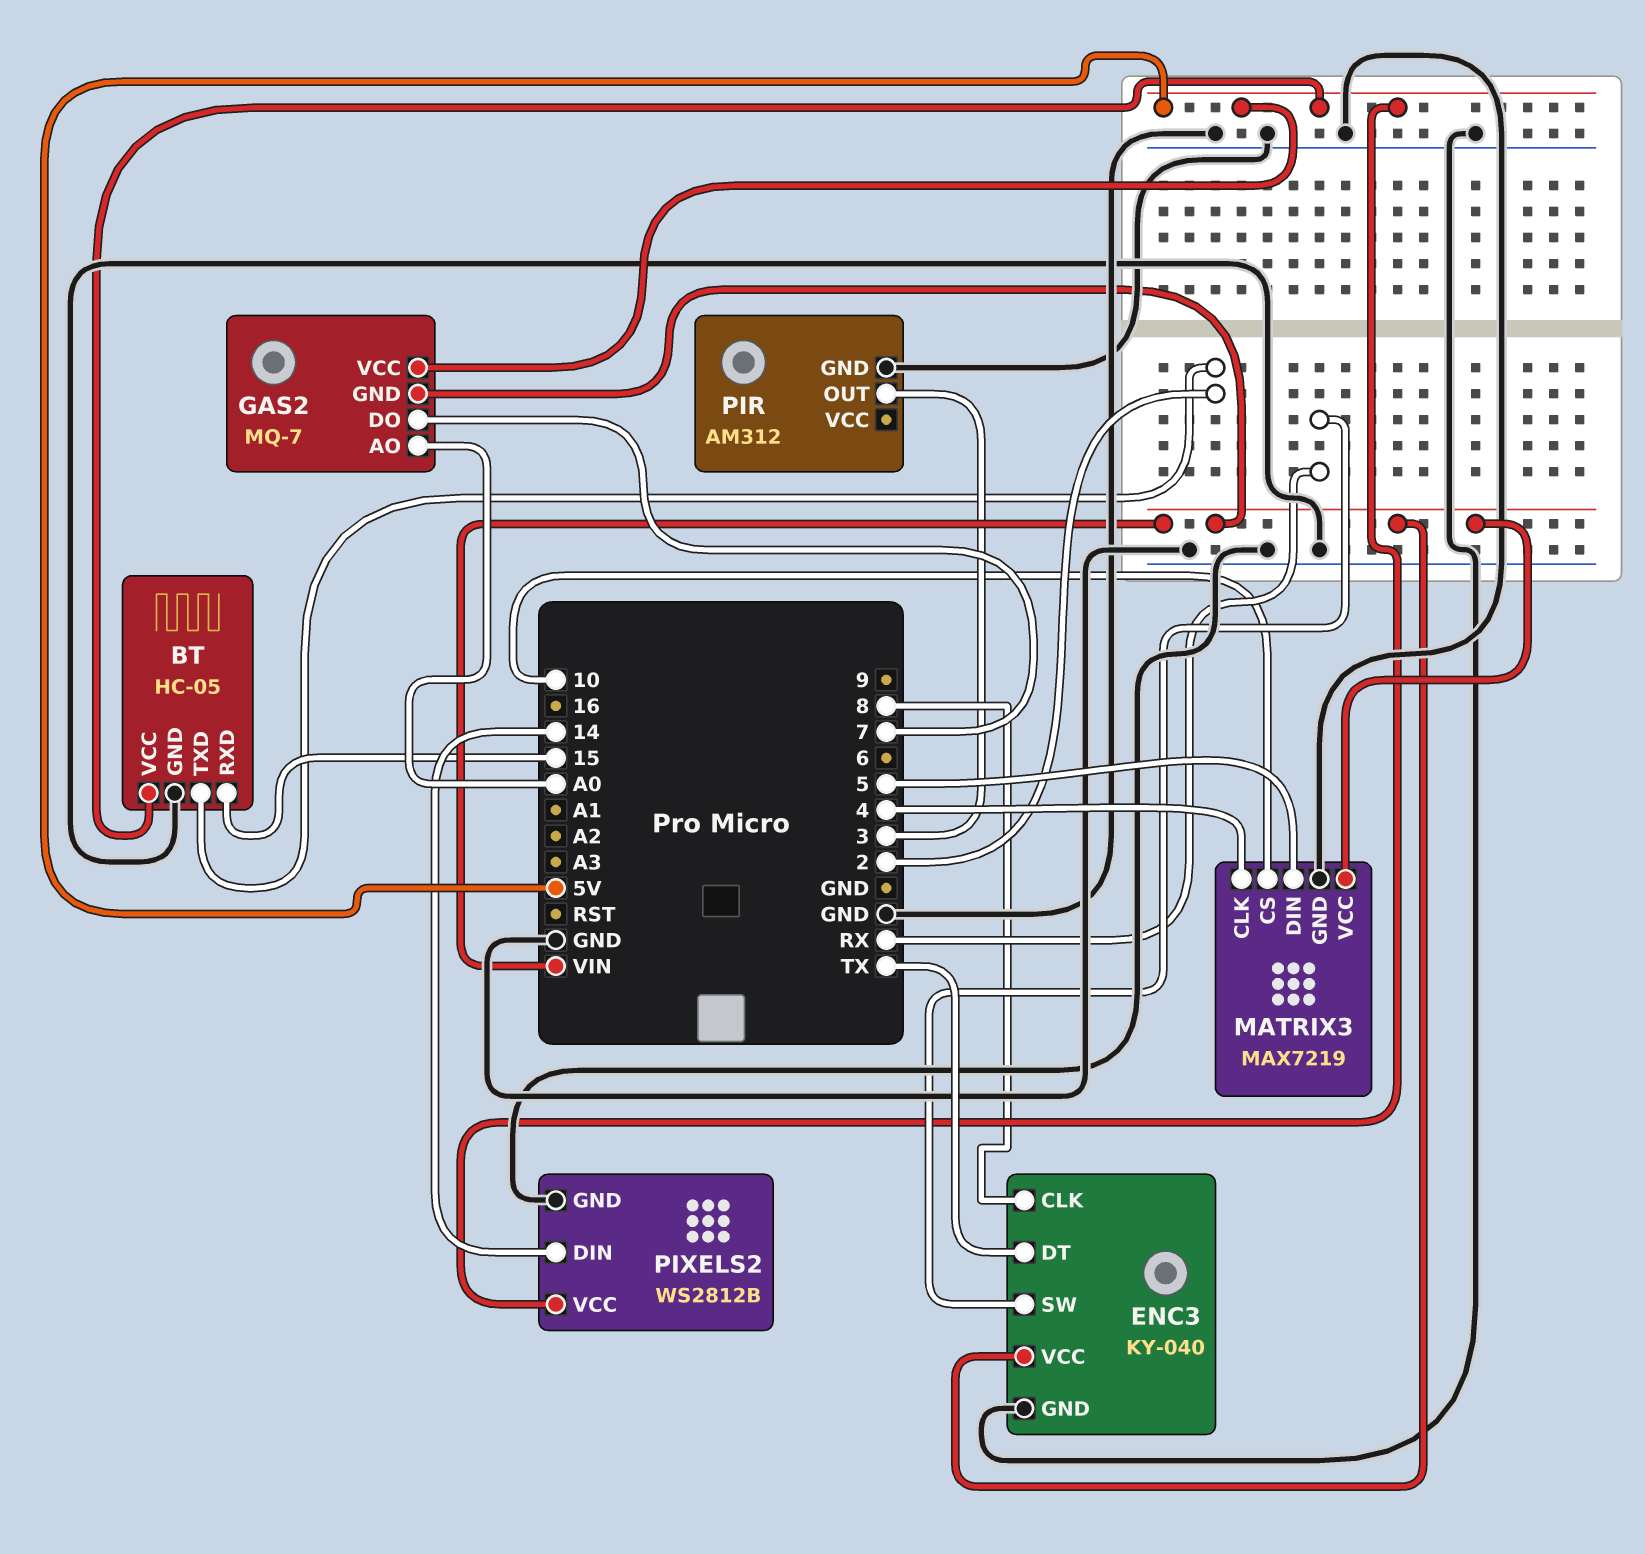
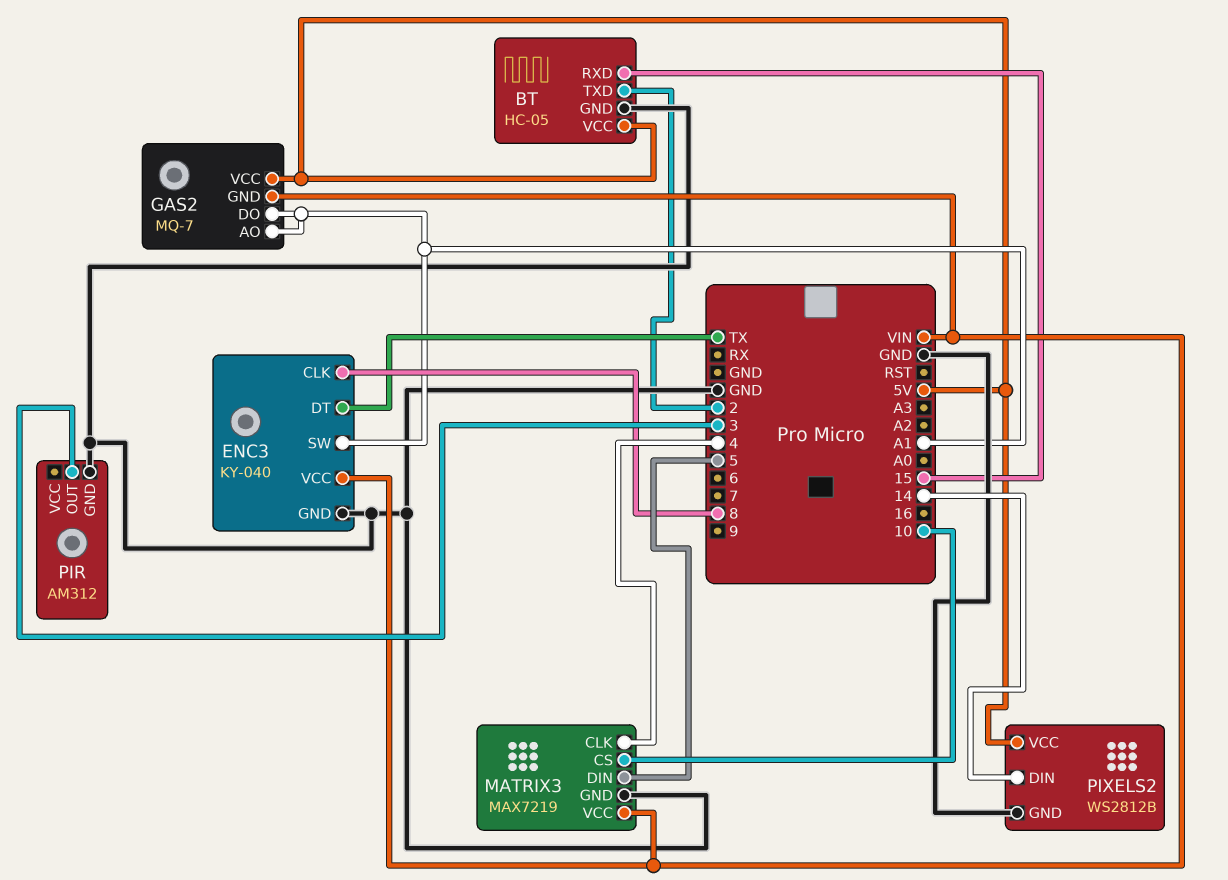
ENC3 pin SW: RX -> A1
GAS2 pin AO: A0 -> A1
GAS2 pin DO: 7 -> A1

